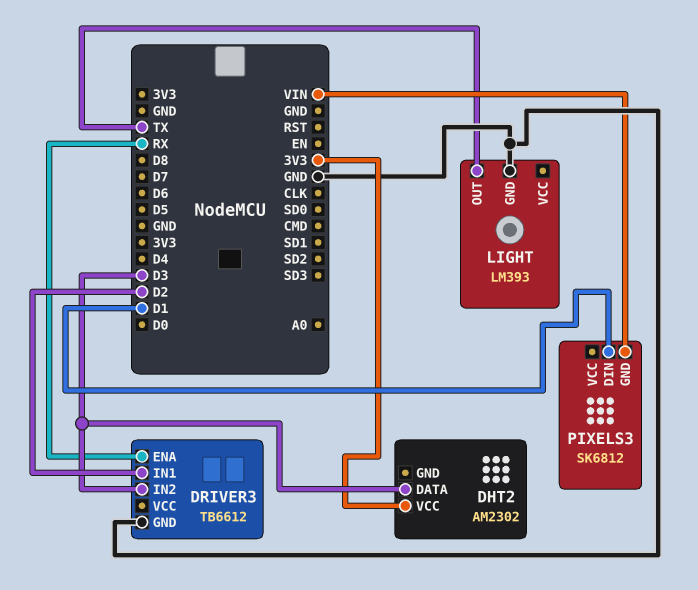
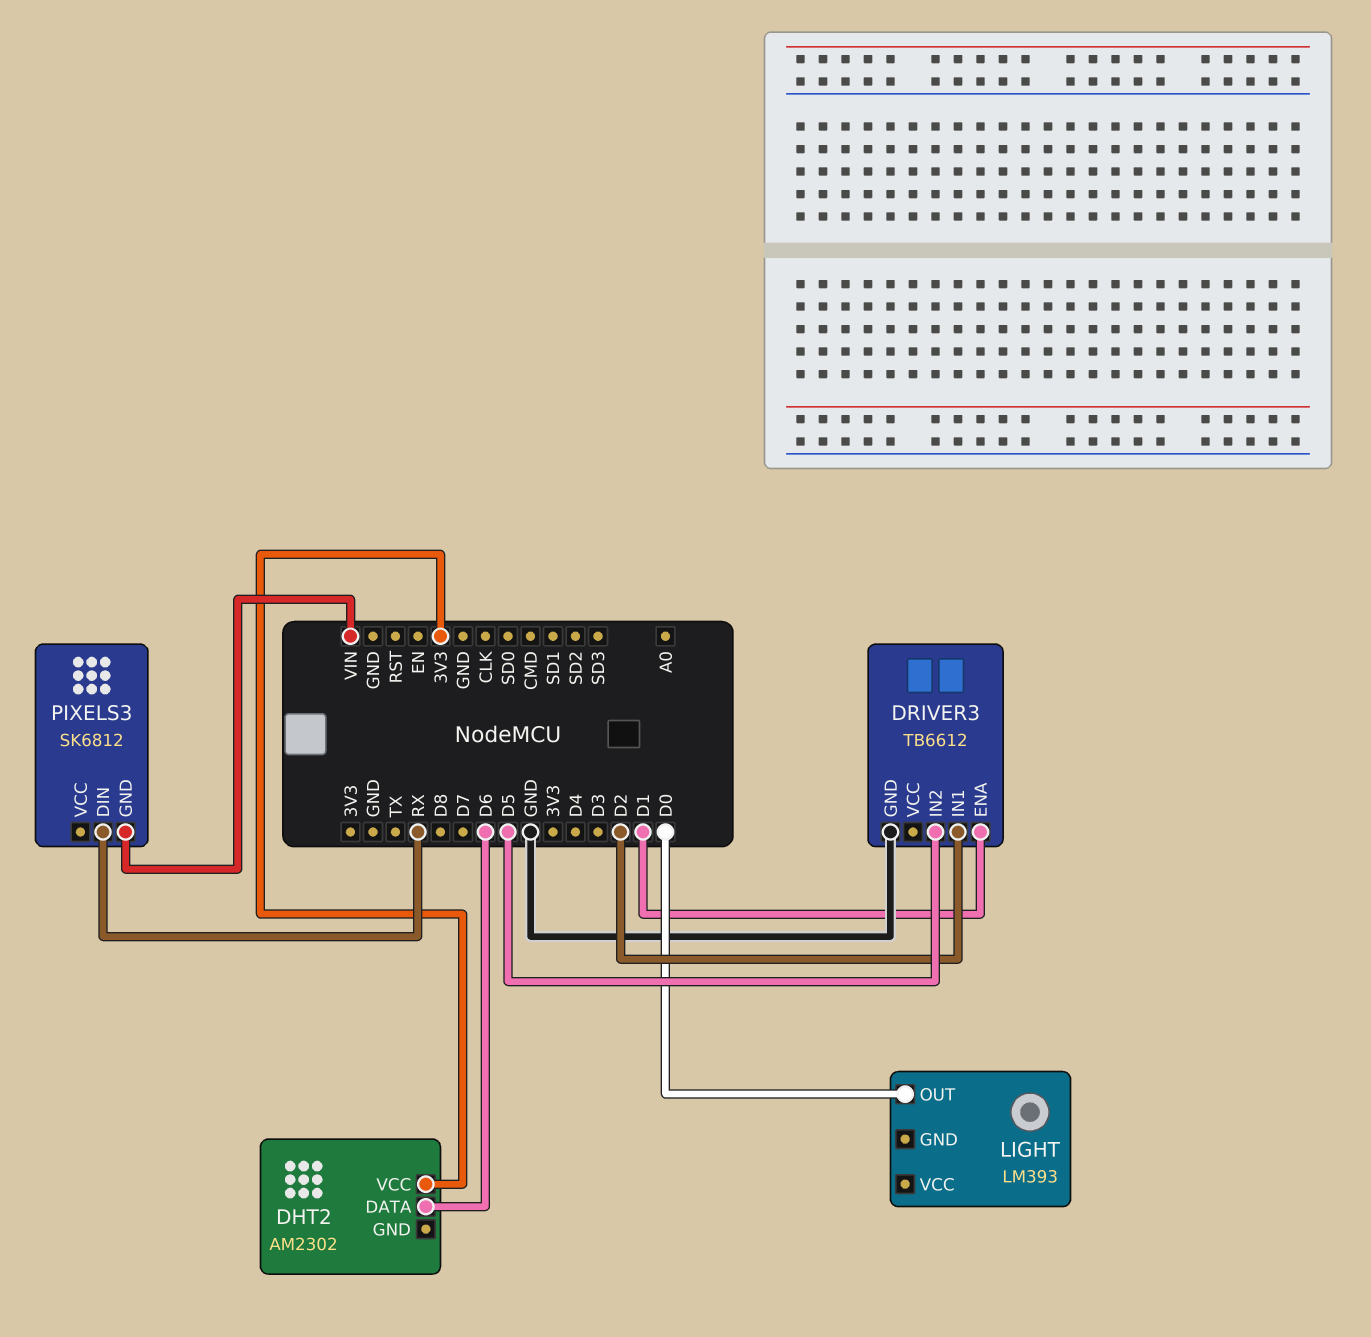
DHT2 pin DATA: D3 -> D6
DRIVER3 pin ENA: RX -> D1
DRIVER3 pin IN2: D3 -> D5
LIGHT pin GND: GND -> none
LIGHT pin OUT: TX -> D0
PIXELS3 pin DIN: D1 -> RX

